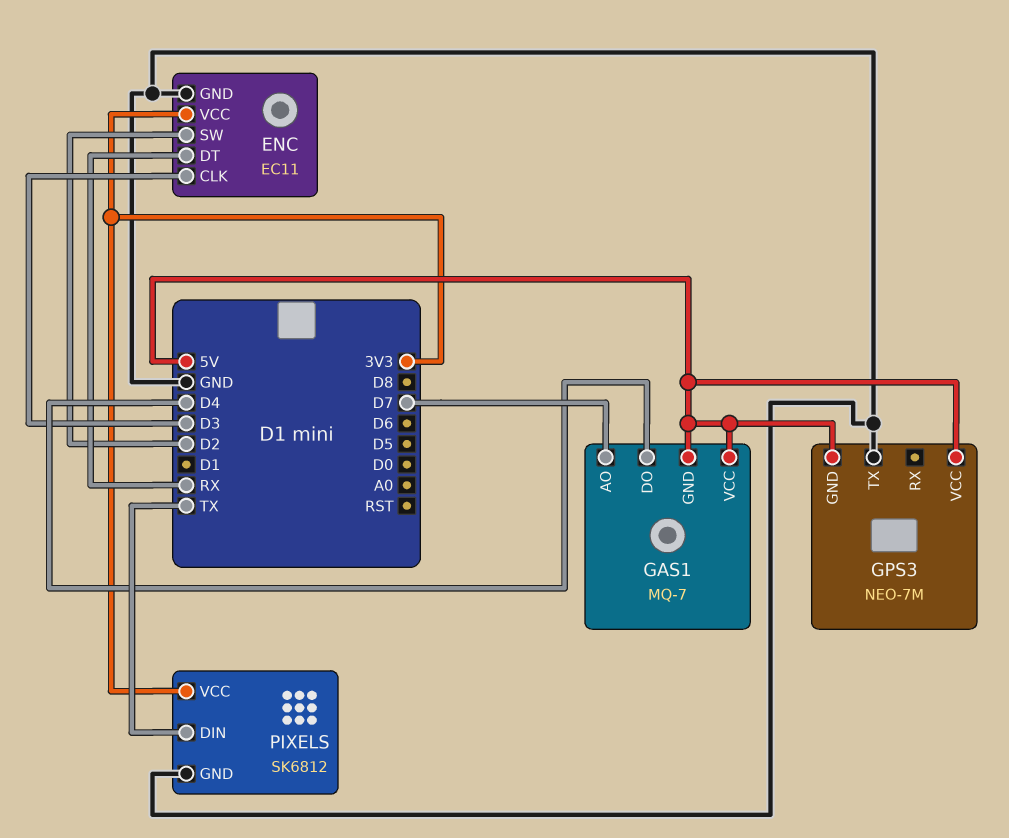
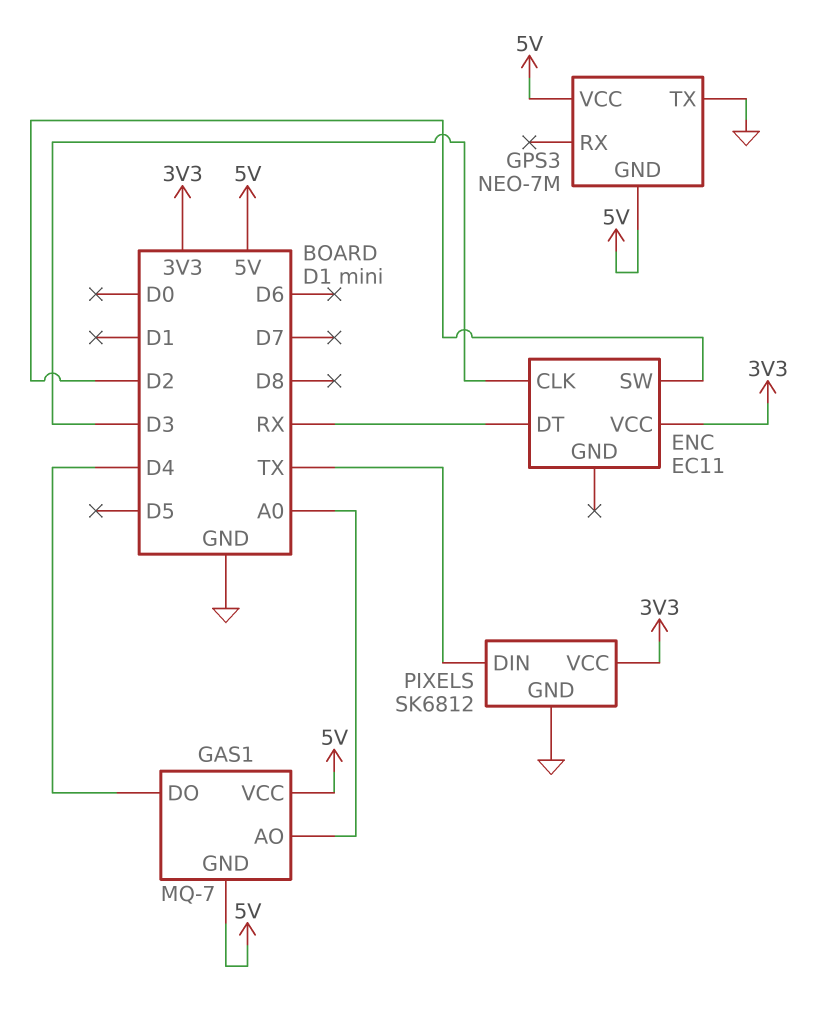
ENC pin GND: GND -> none
GAS1 pin AO: D7 -> A0

